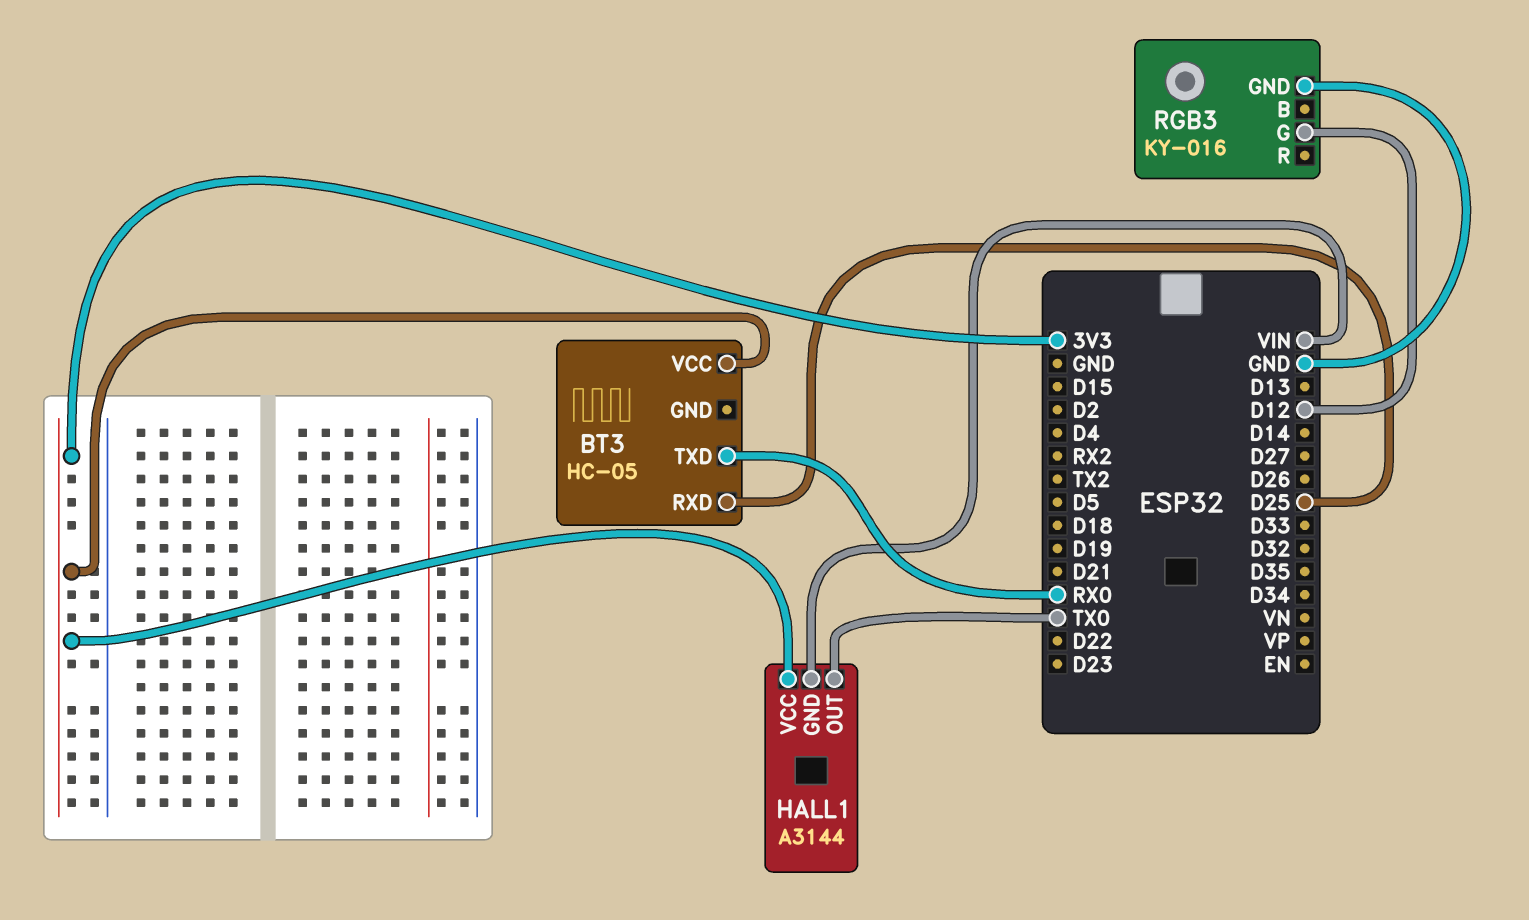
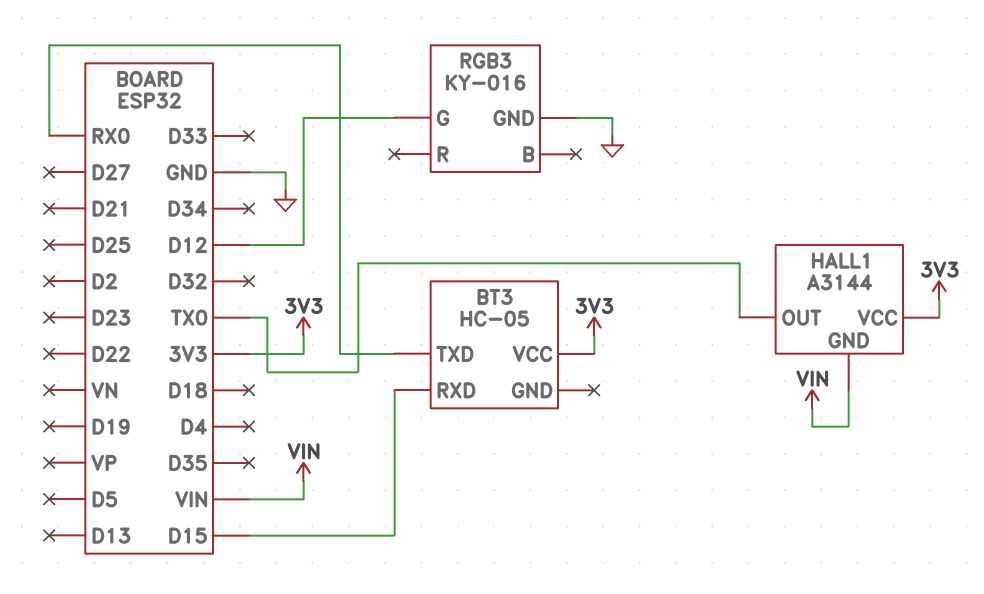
BT3 pin RXD: D25 -> D15

